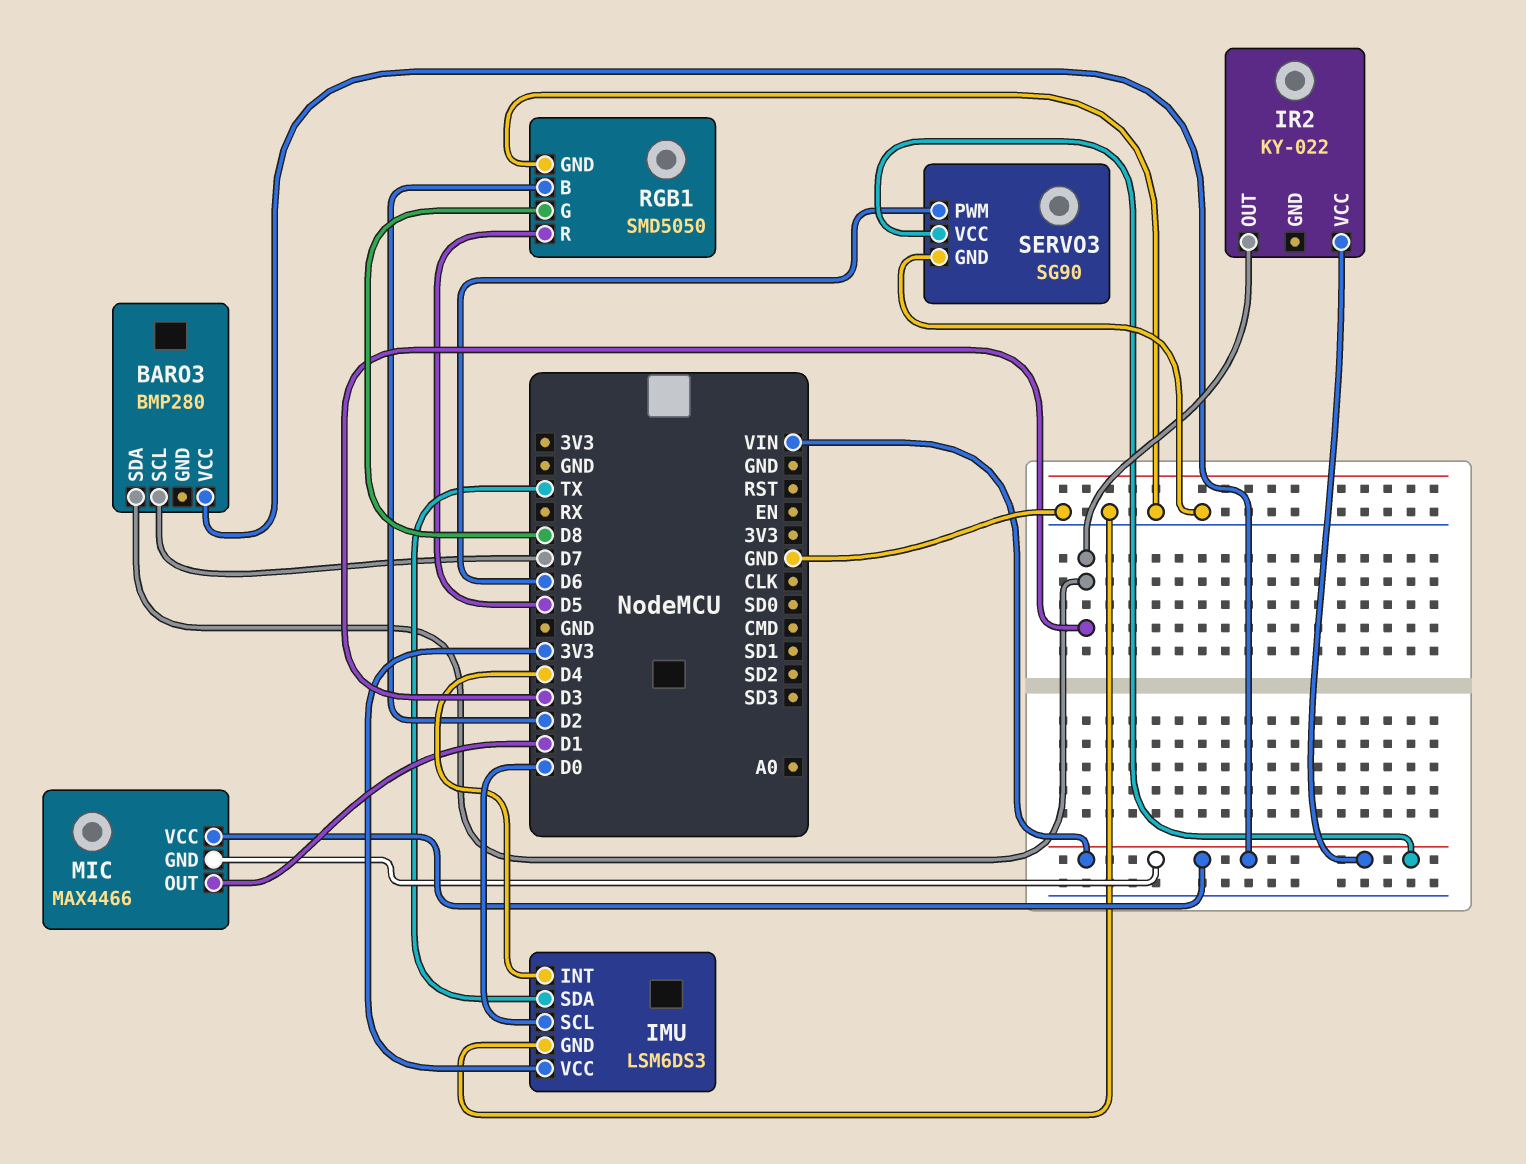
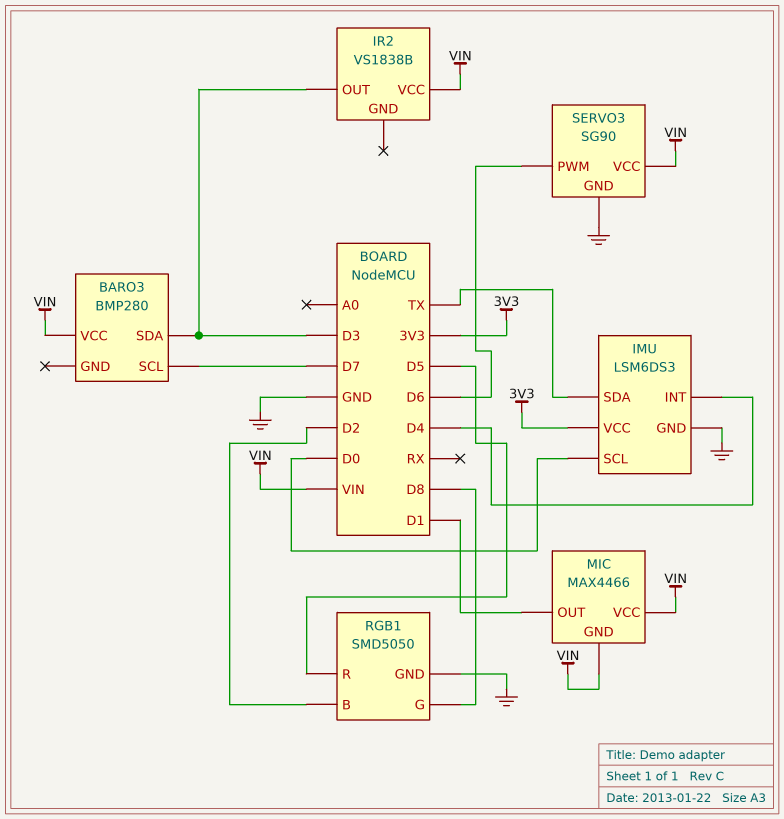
IR2: KY-022 -> VS1838B

